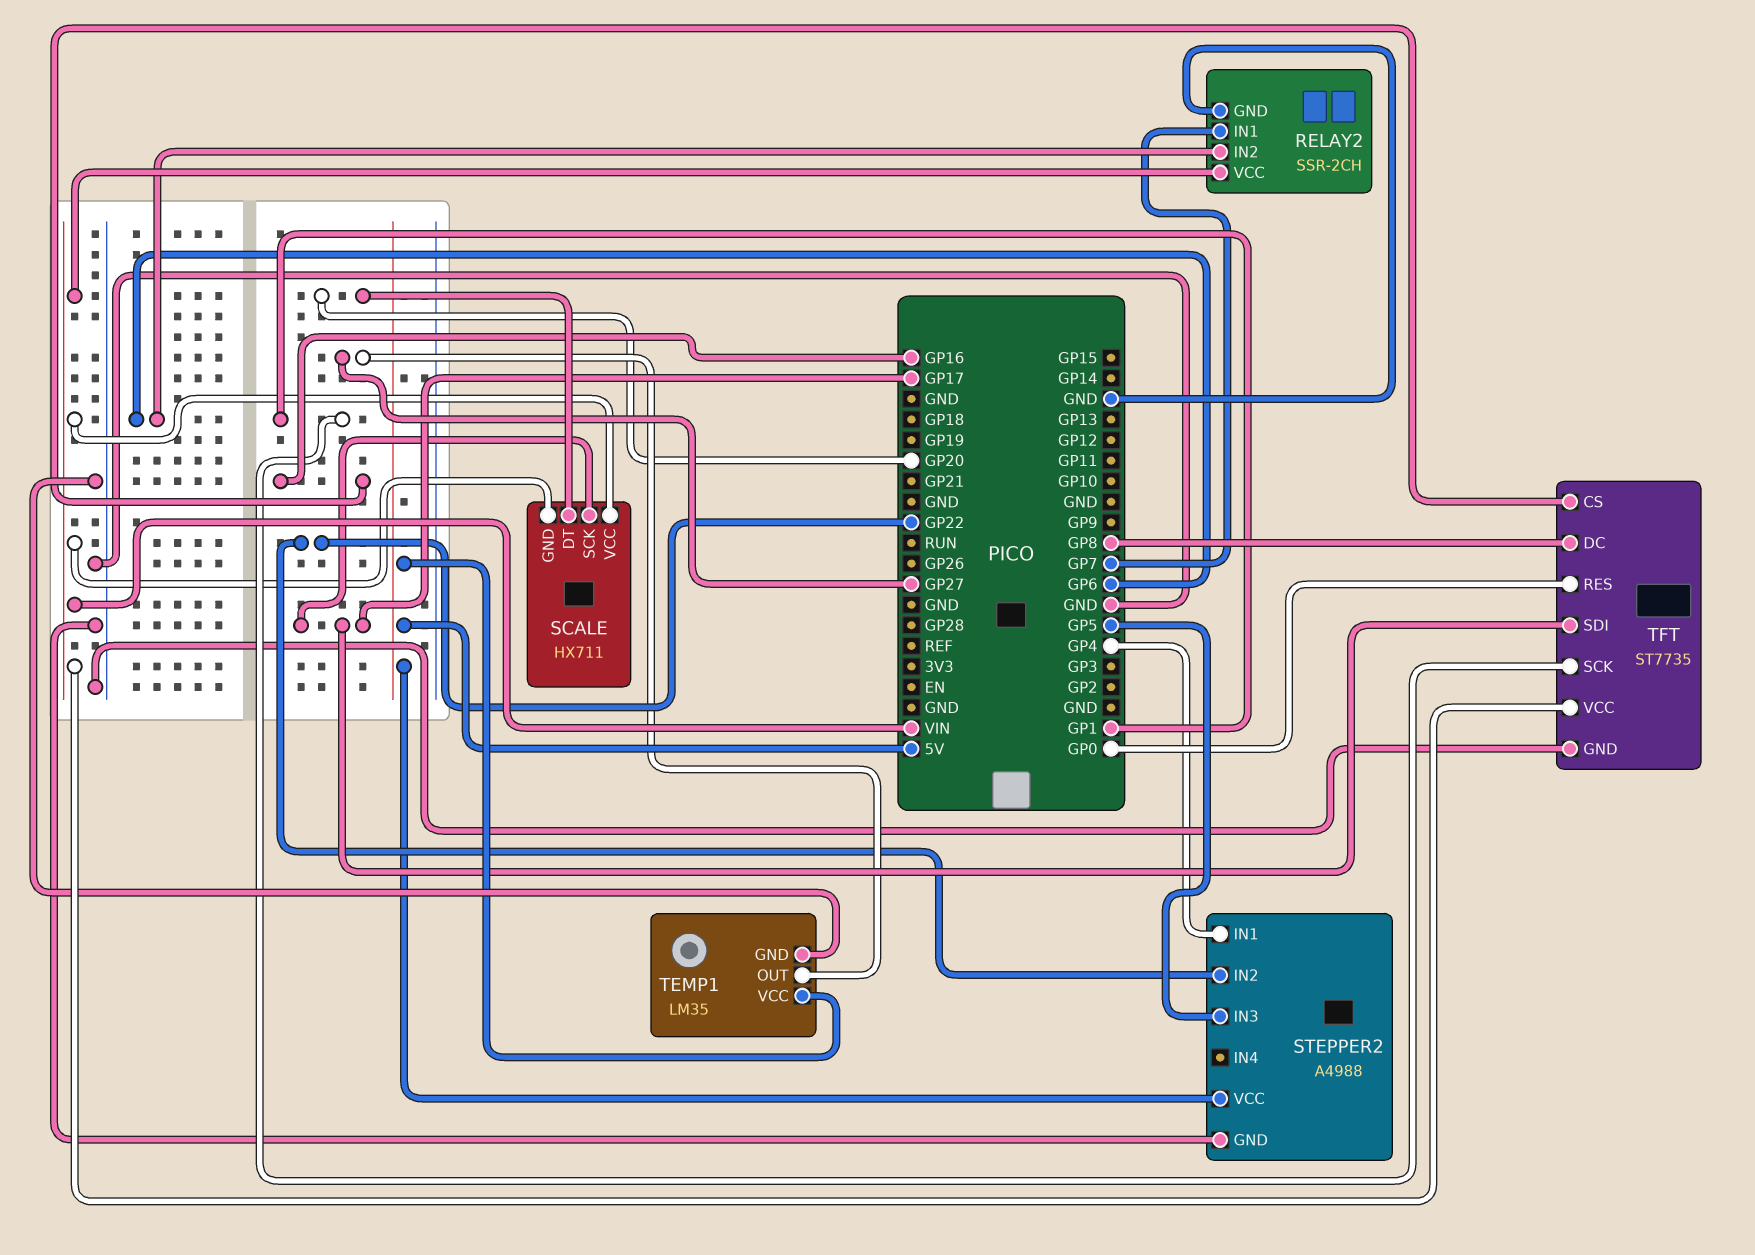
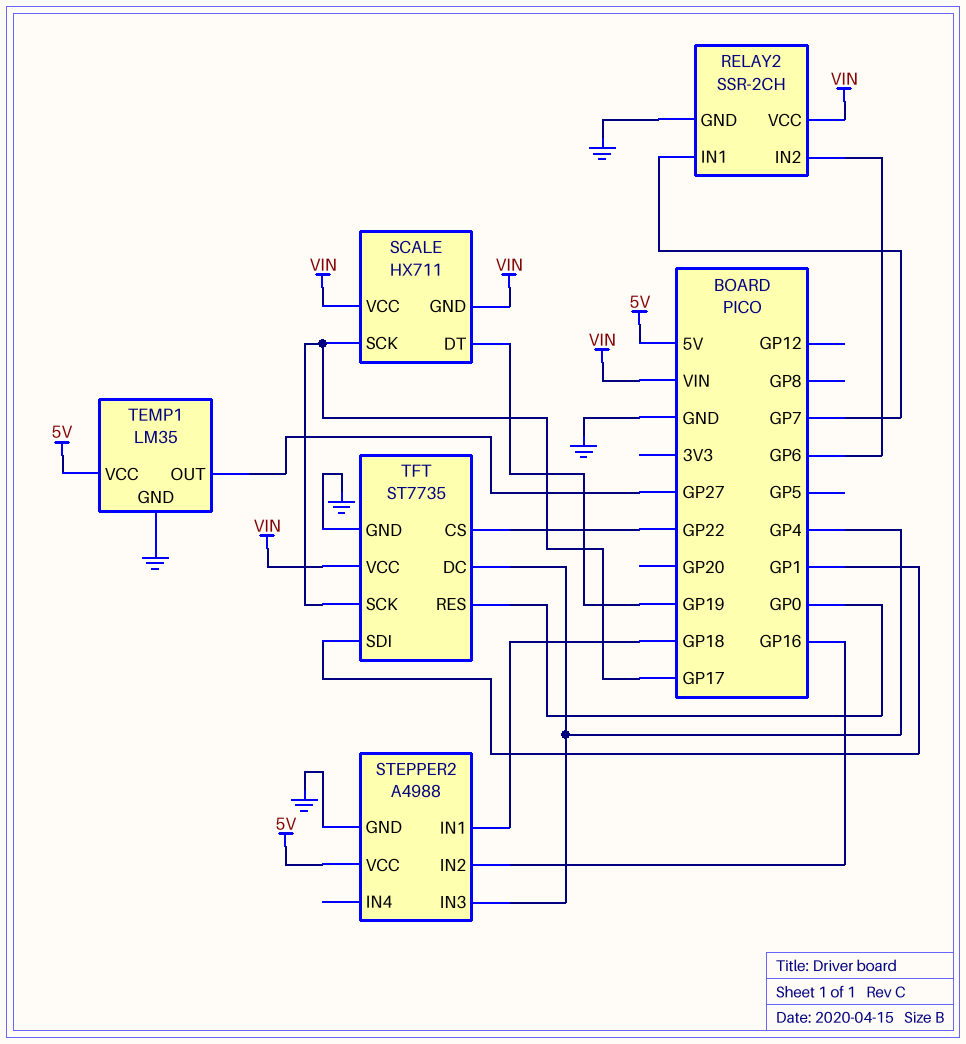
SCALE pin DT: GP20 -> GP19
STEPPER2 pin IN1: GP4 -> GP18
STEPPER2 pin IN2: GP22 -> GP16
STEPPER2 pin IN3: GP5 -> GP4
TFT pin CS: GP16 -> GP22
TFT pin DC: GP8 -> GP4
TFT pin SCK: GP1 -> GP17
TFT pin SDI: GP17 -> GP1

